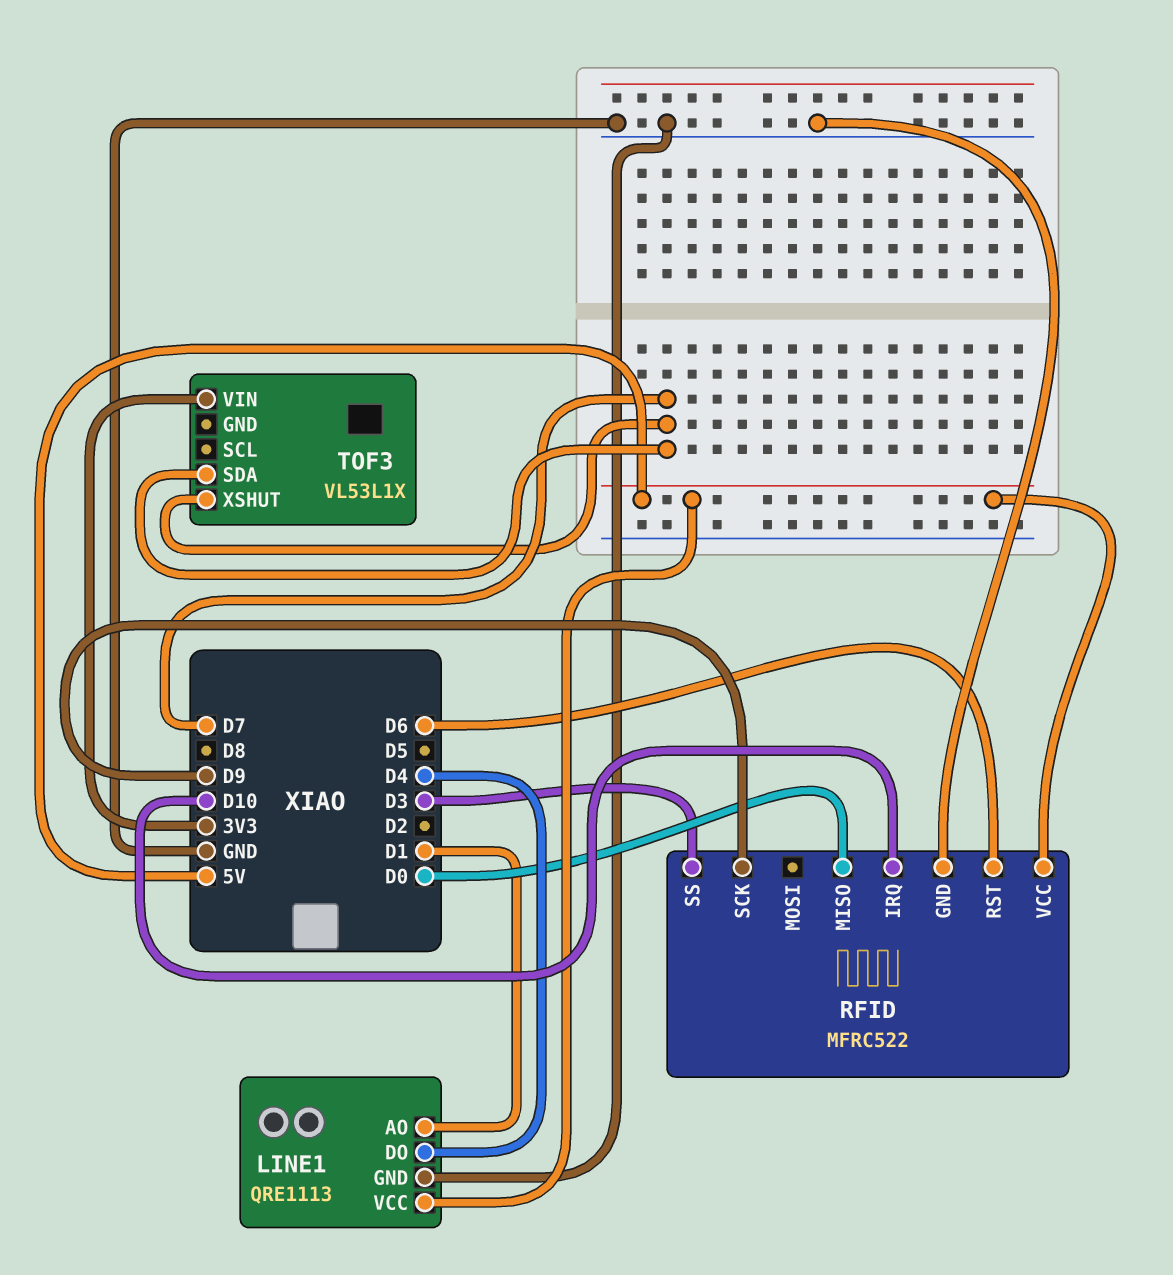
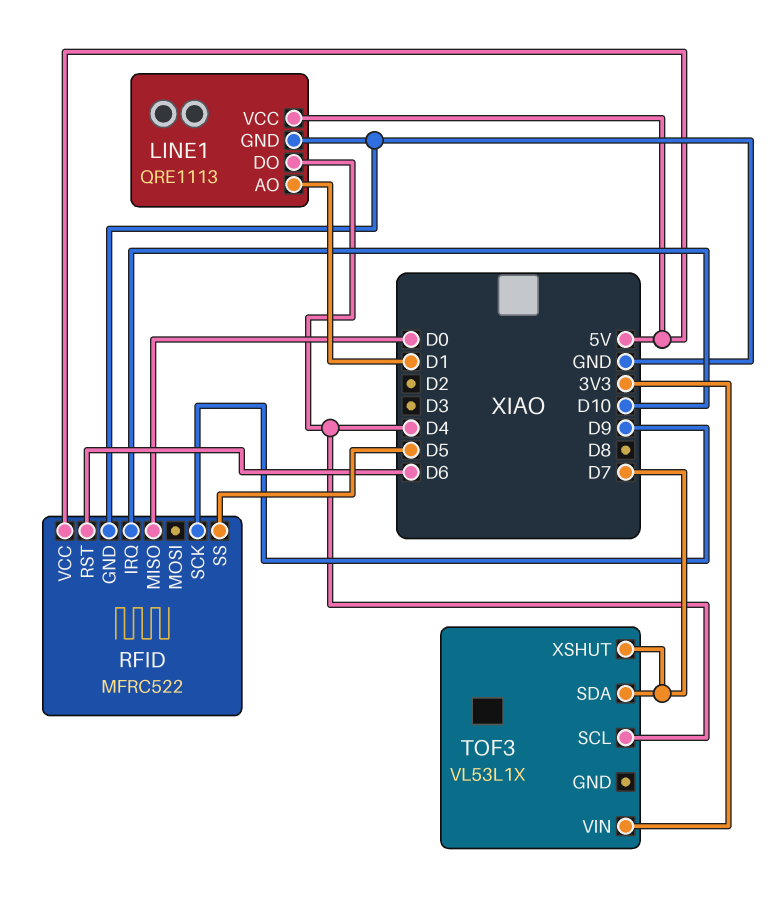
RFID pin SS: D3 -> D5
TOF3 pin SCL: none -> D4

